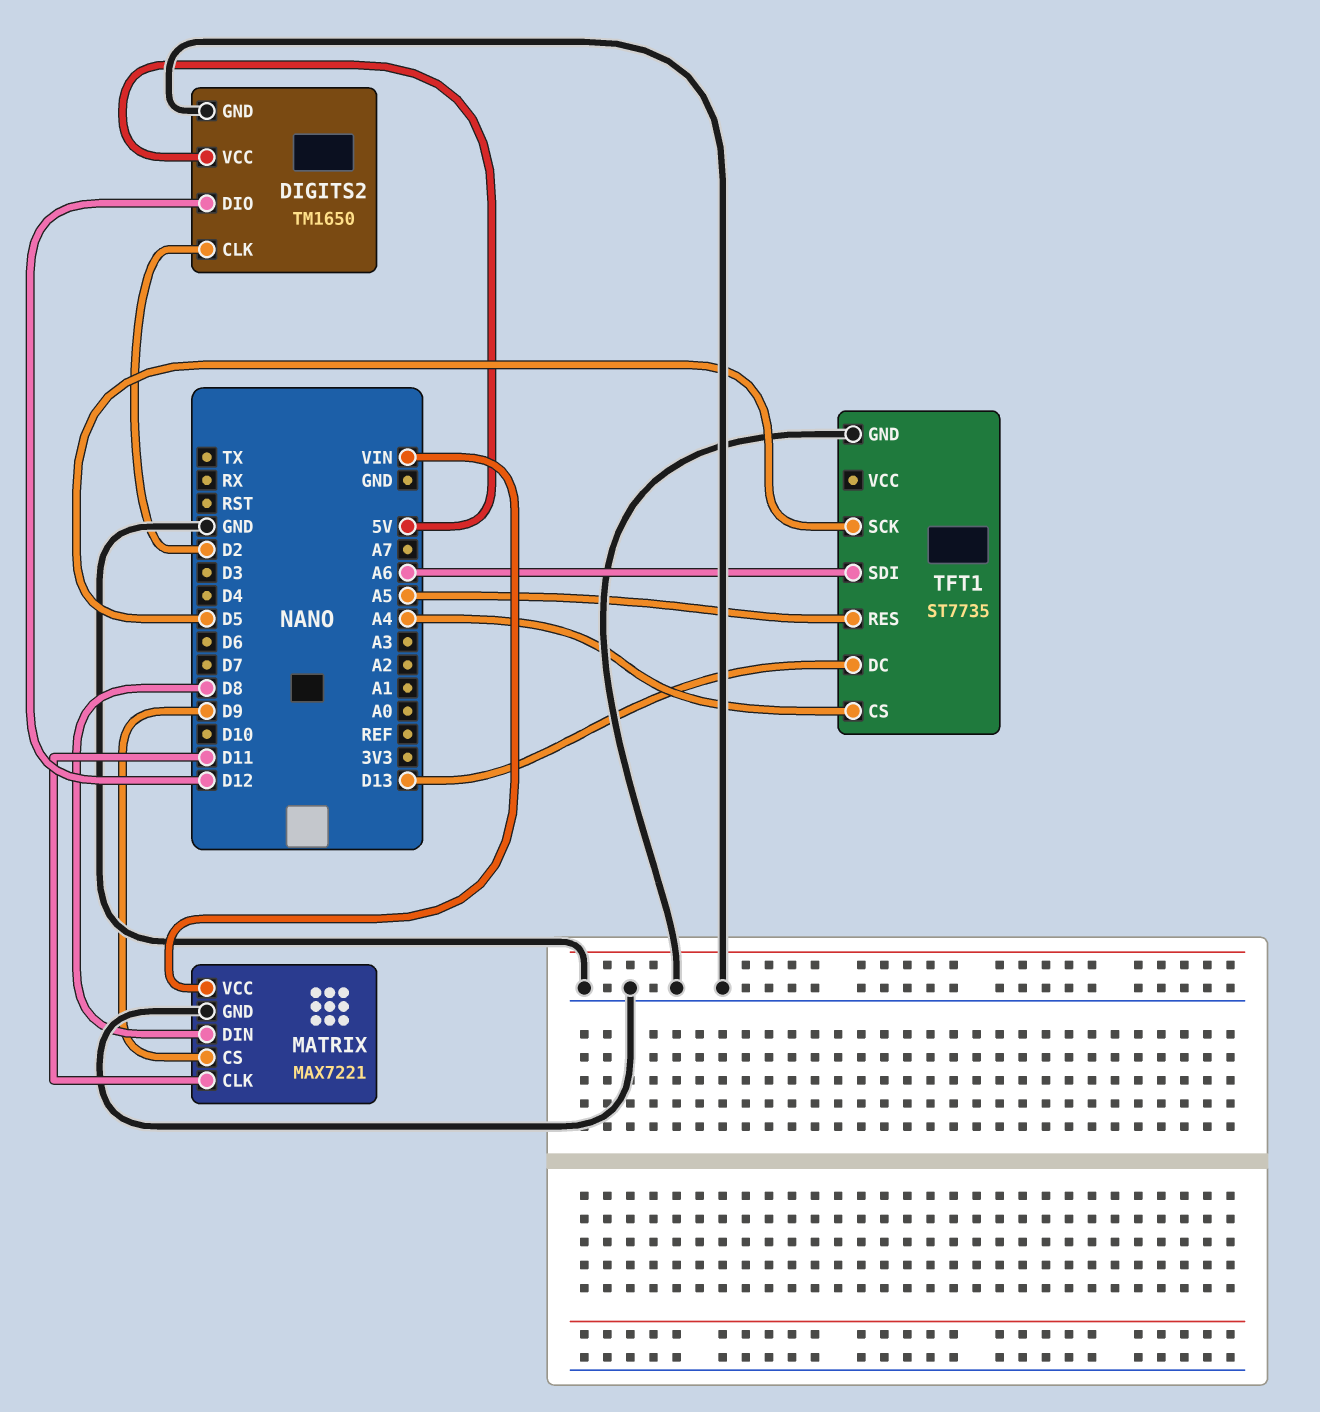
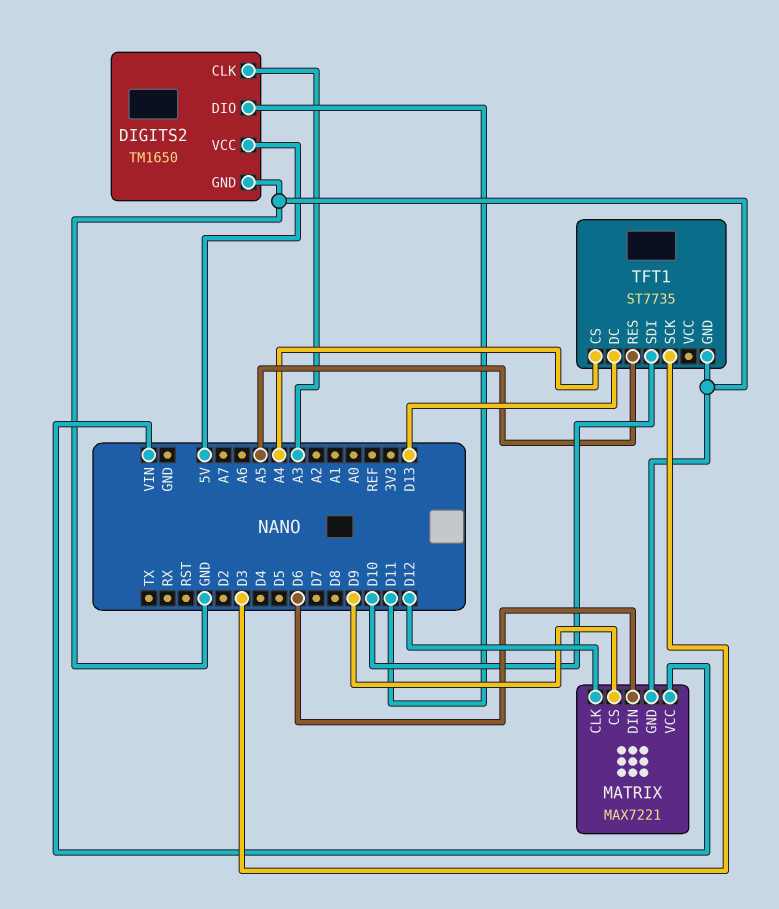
DIGITS2 pin CLK: D2 -> A3
DIGITS2 pin DIO: D12 -> D11
MATRIX pin CLK: D11 -> D12
MATRIX pin DIN: D8 -> D6
TFT1 pin SCK: D5 -> D3
TFT1 pin SDI: A6 -> D10

